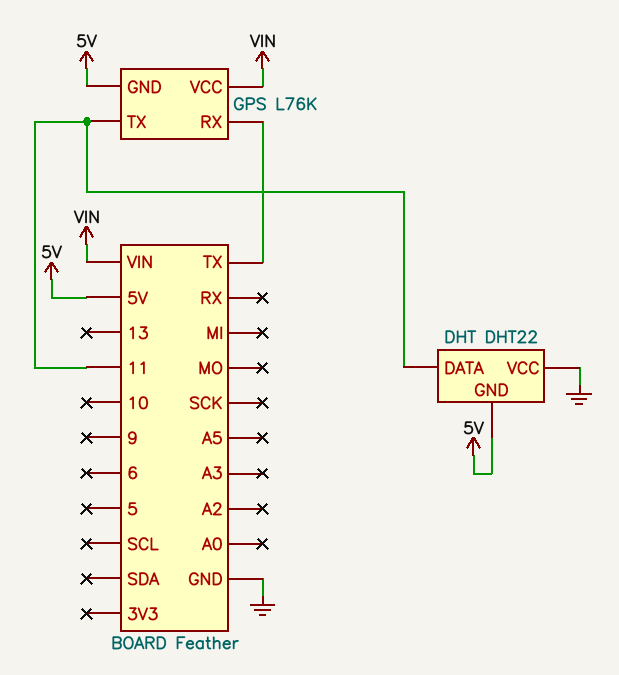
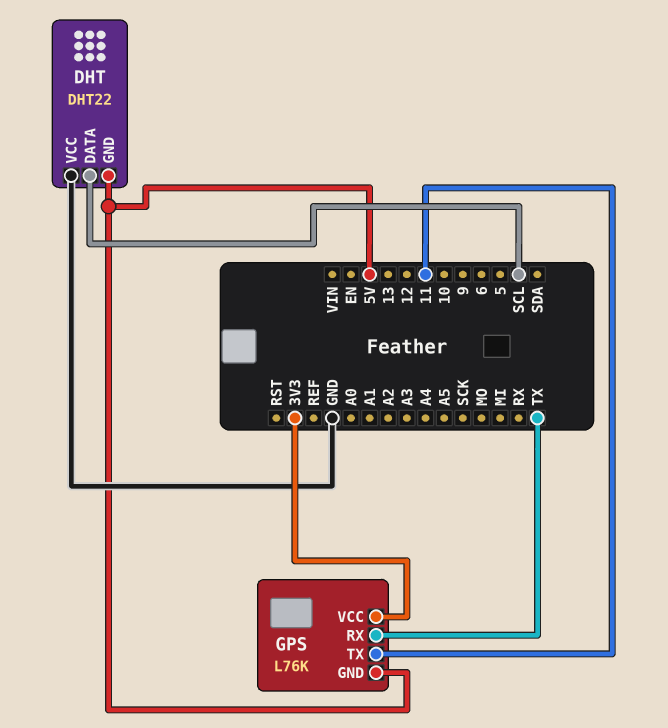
DHT pin DATA: 11 -> SCL
GPS pin VCC: VIN -> 3V3

